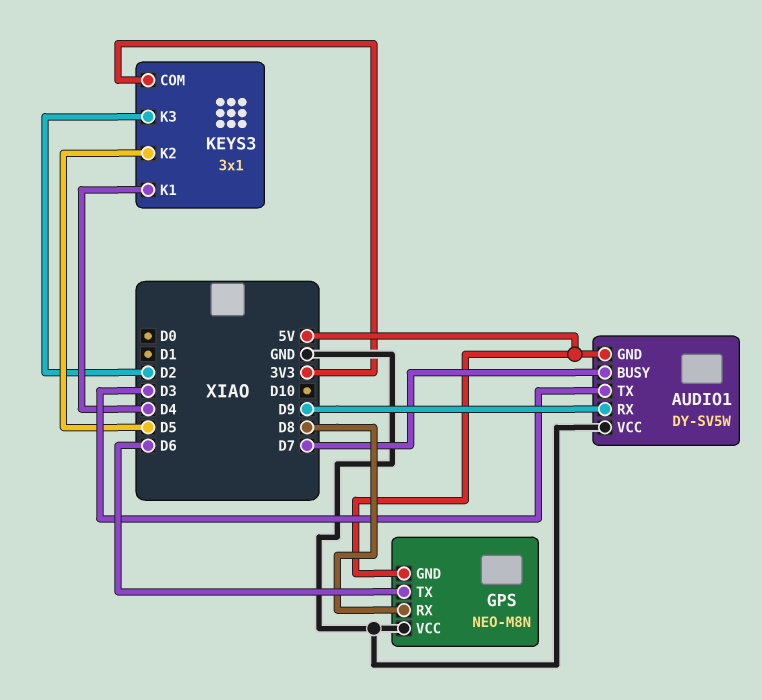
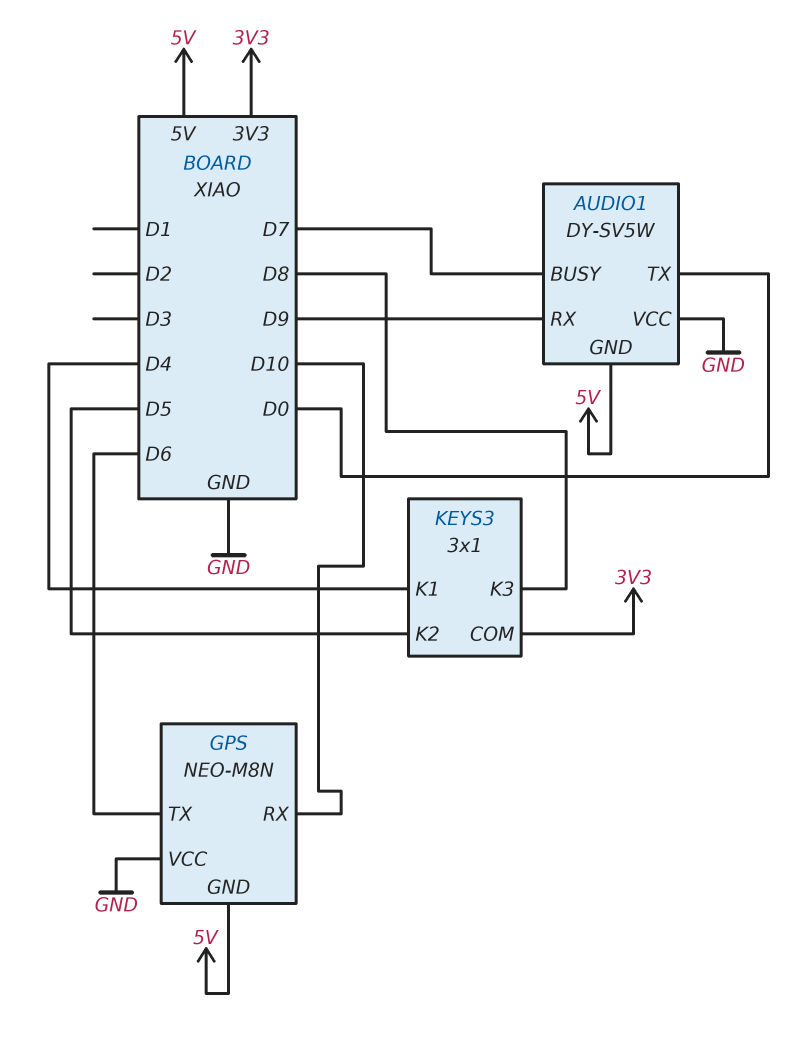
AUDIO1 pin TX: D3 -> D0
GPS pin RX: D8 -> D10
KEYS3 pin K3: D2 -> D8

